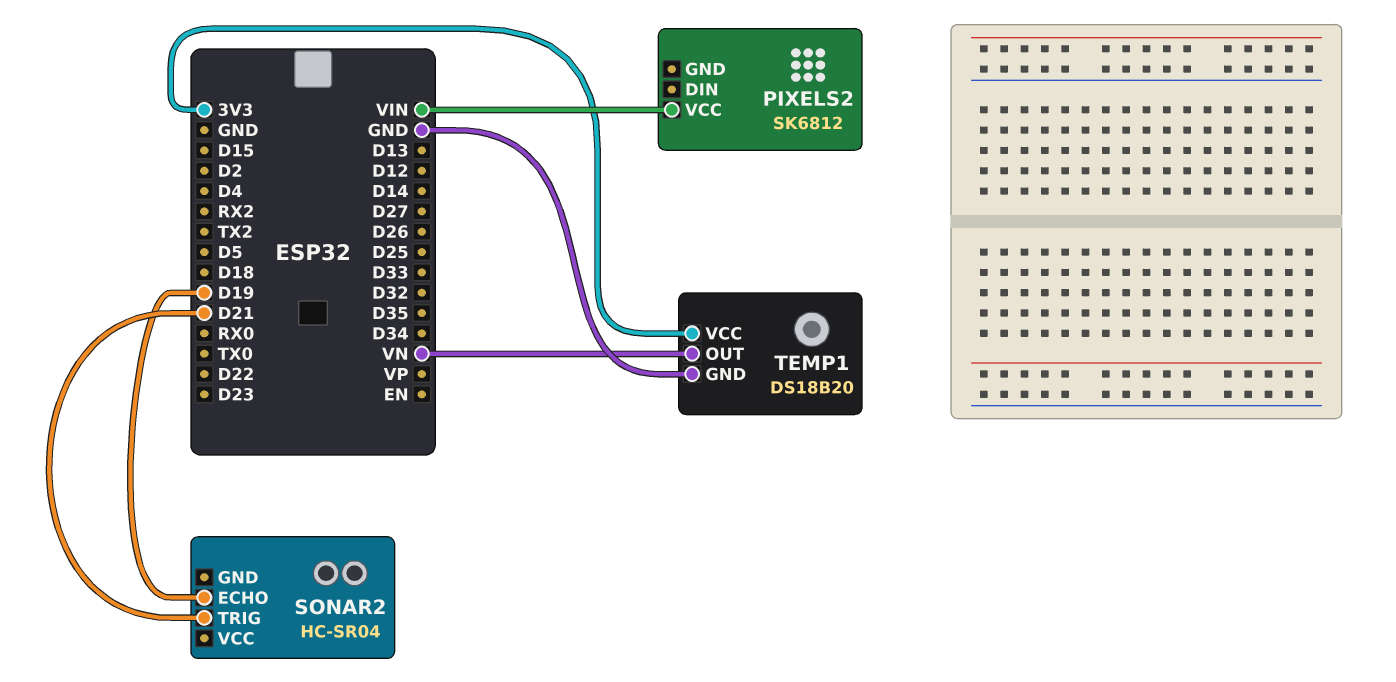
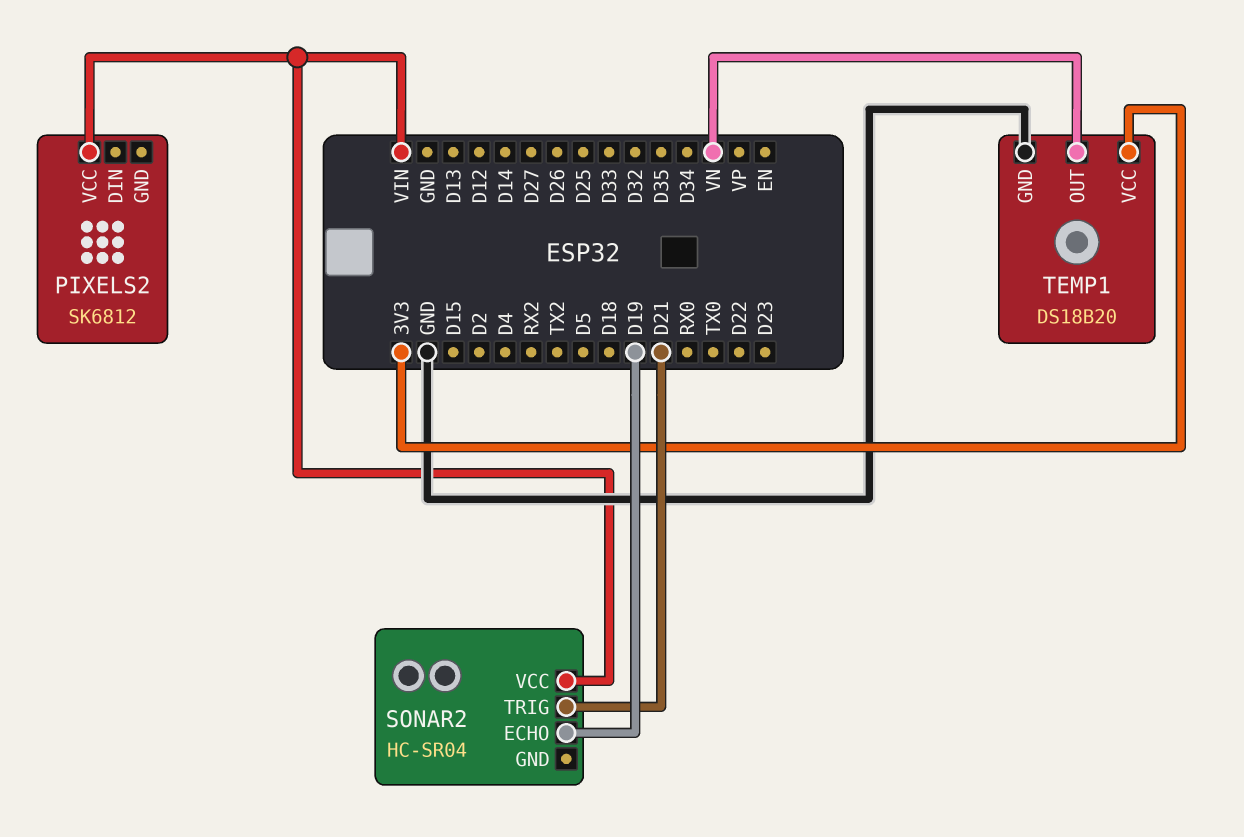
SONAR2 pin VCC: none -> VIN

